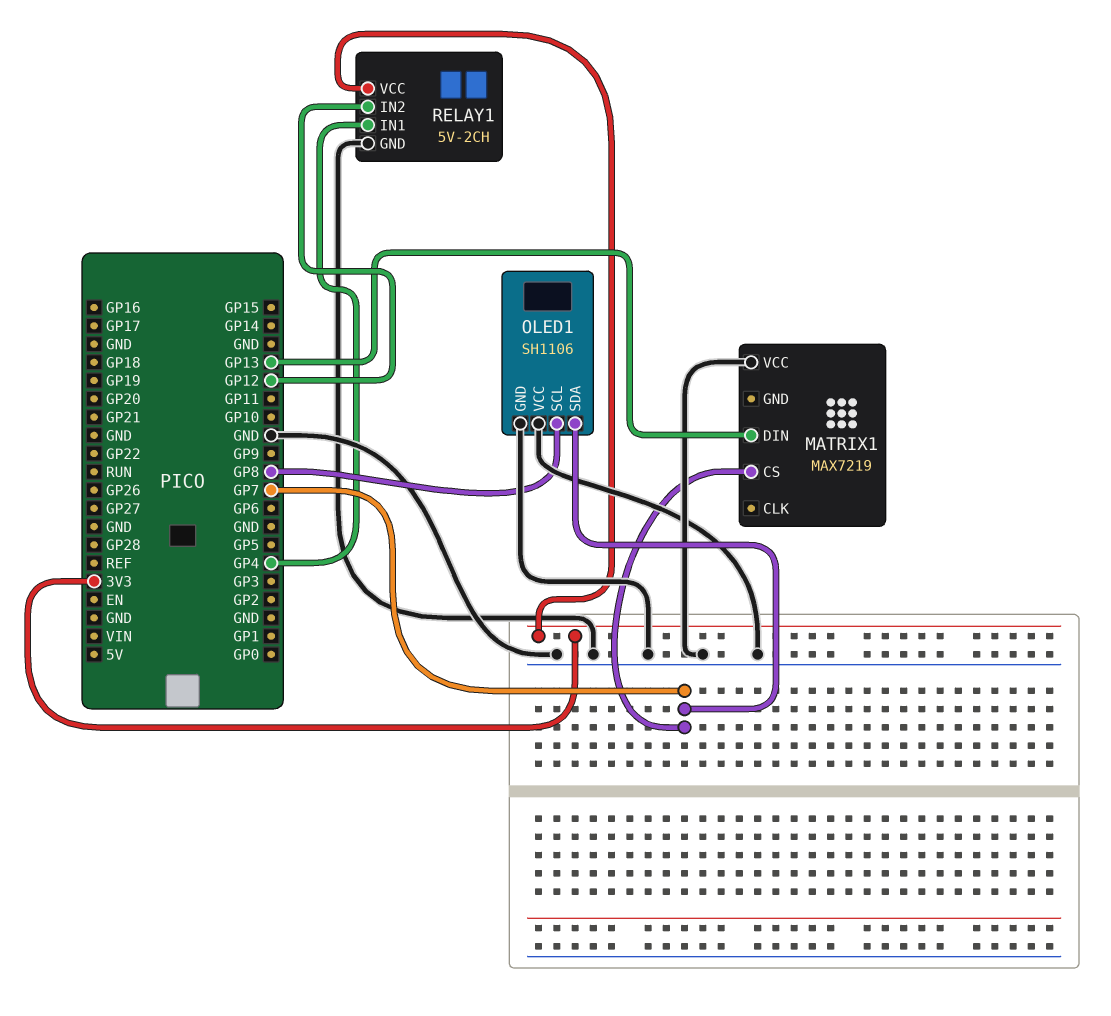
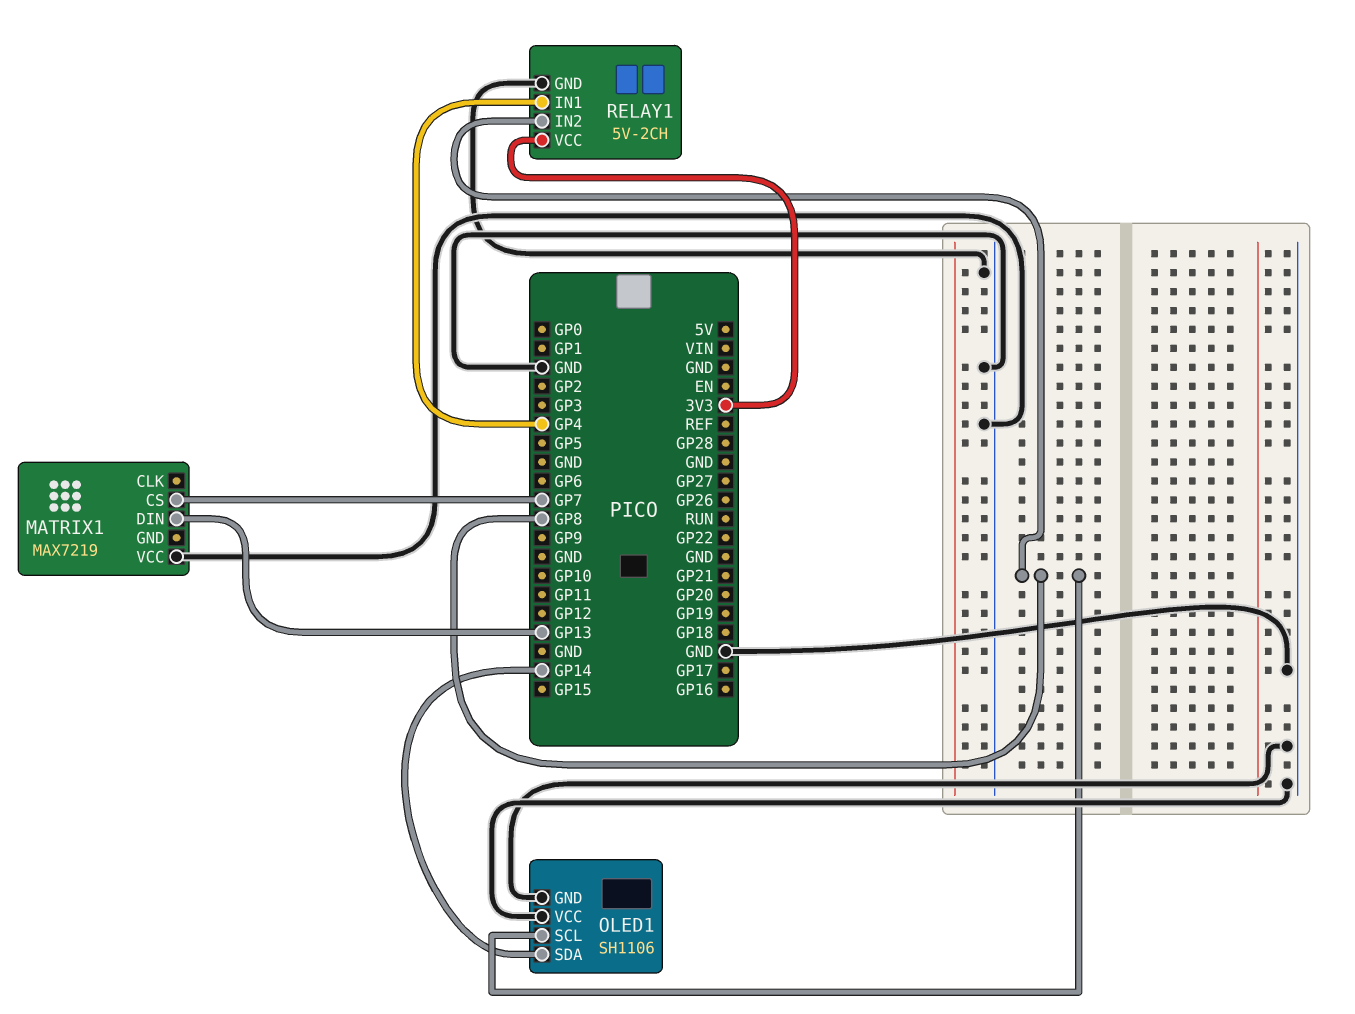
OLED1 pin SDA: GP7 -> GP14
RELAY1 pin IN2: GP12 -> GP8

